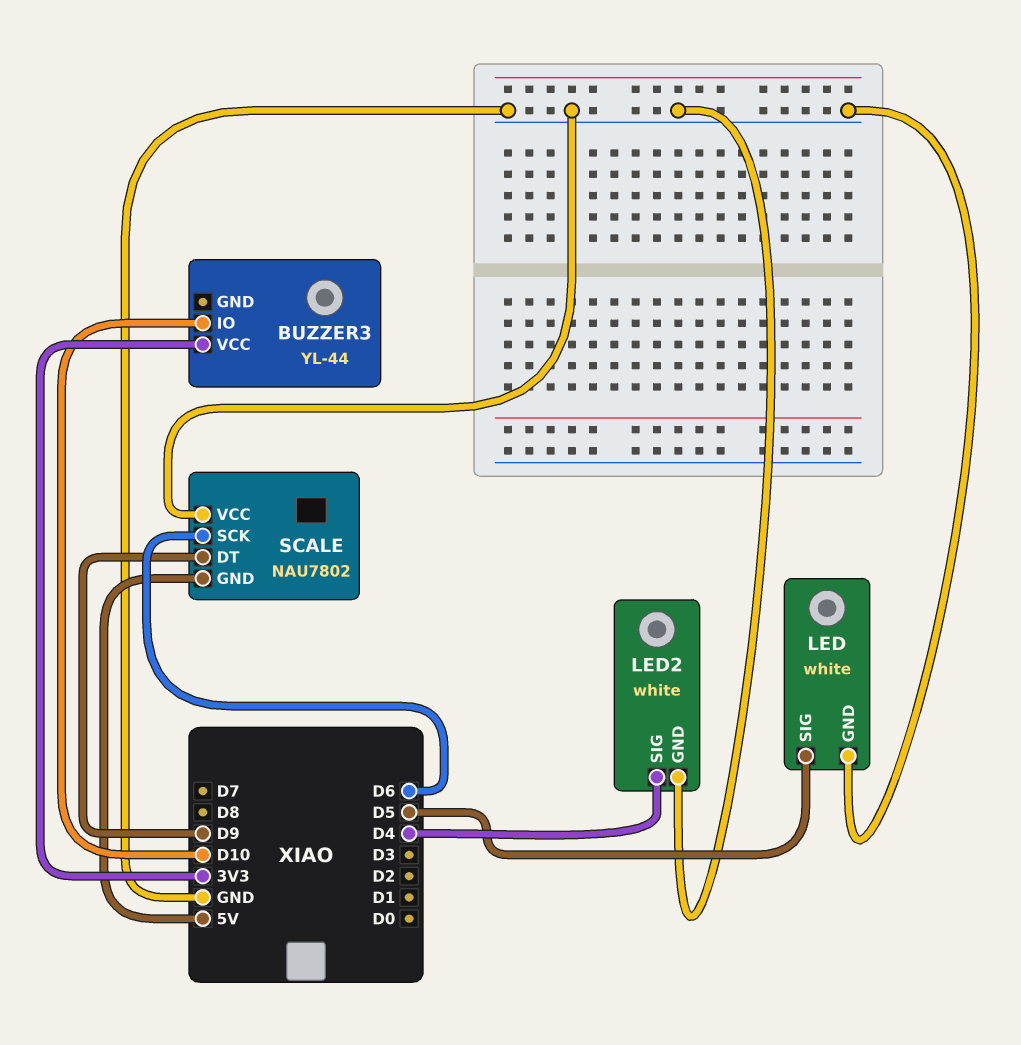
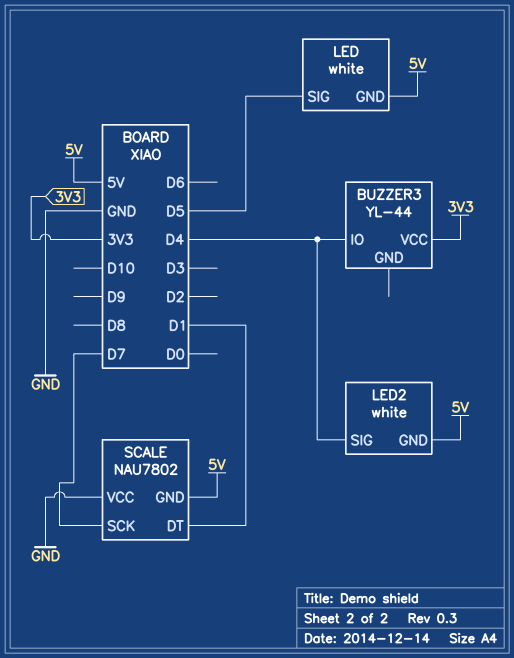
BUZZER3 pin IO: D10 -> D4
LED pin GND: GND -> 5V
LED2 pin GND: GND -> 5V
SCALE pin DT: D9 -> D1
SCALE pin SCK: D6 -> D7

